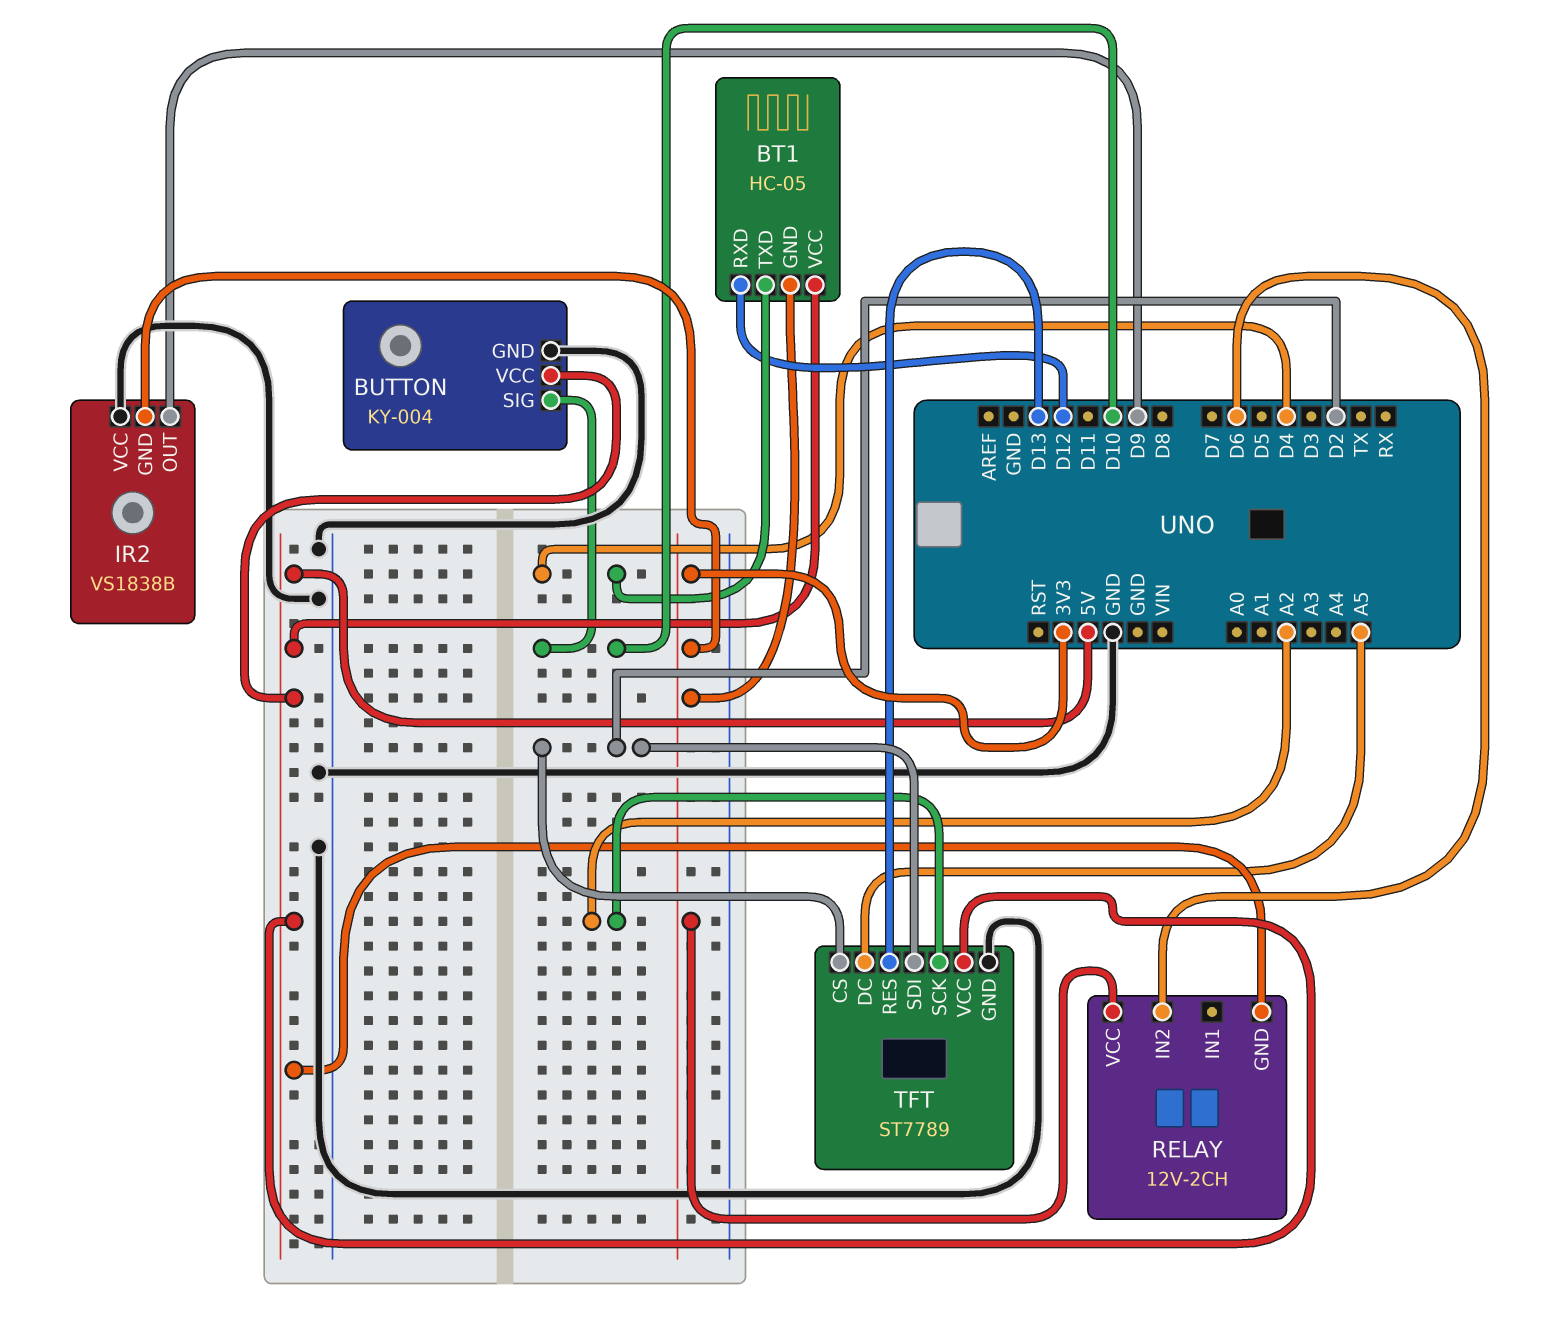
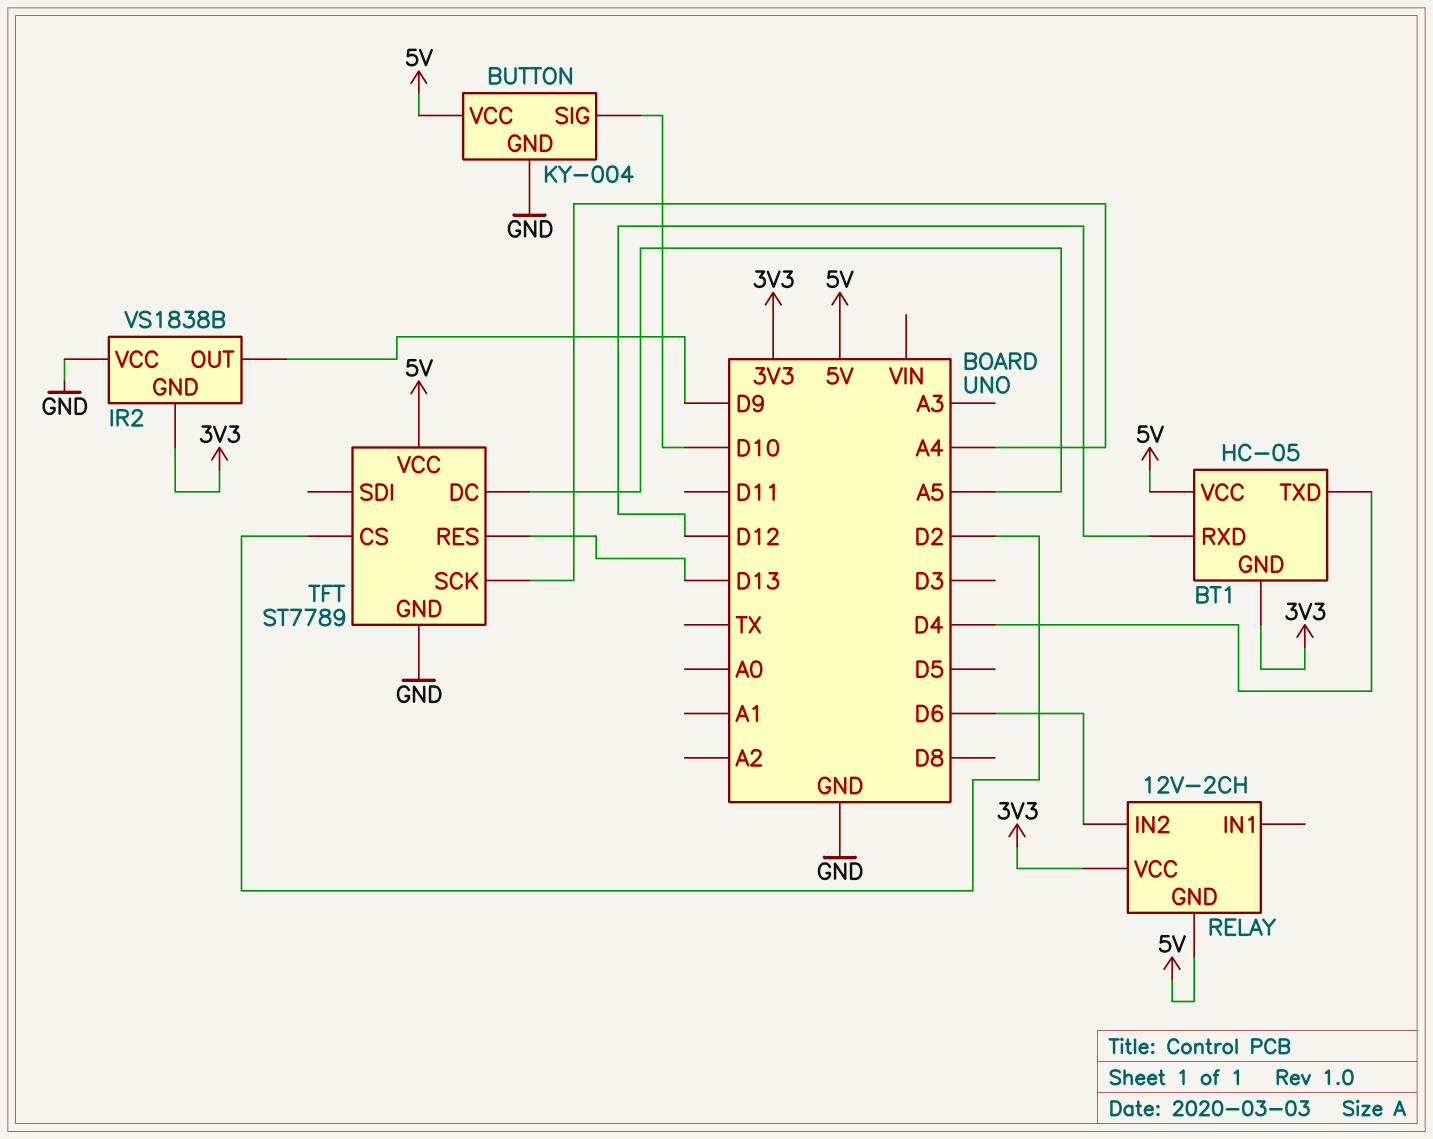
TFT pin SCK: A2 -> A4
TFT pin SDI: D2 -> none

